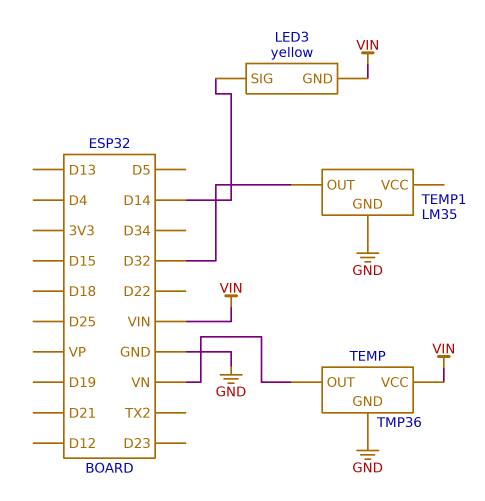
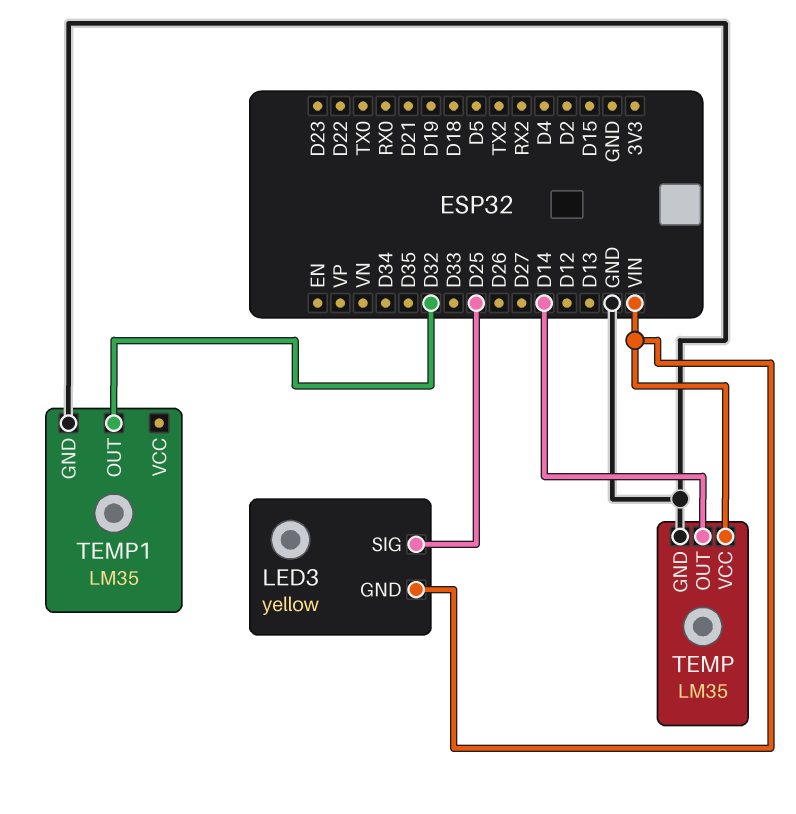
LED3 pin SIG: D14 -> D25
TEMP: TMP36 -> LM35
TEMP pin OUT: VN -> D14

